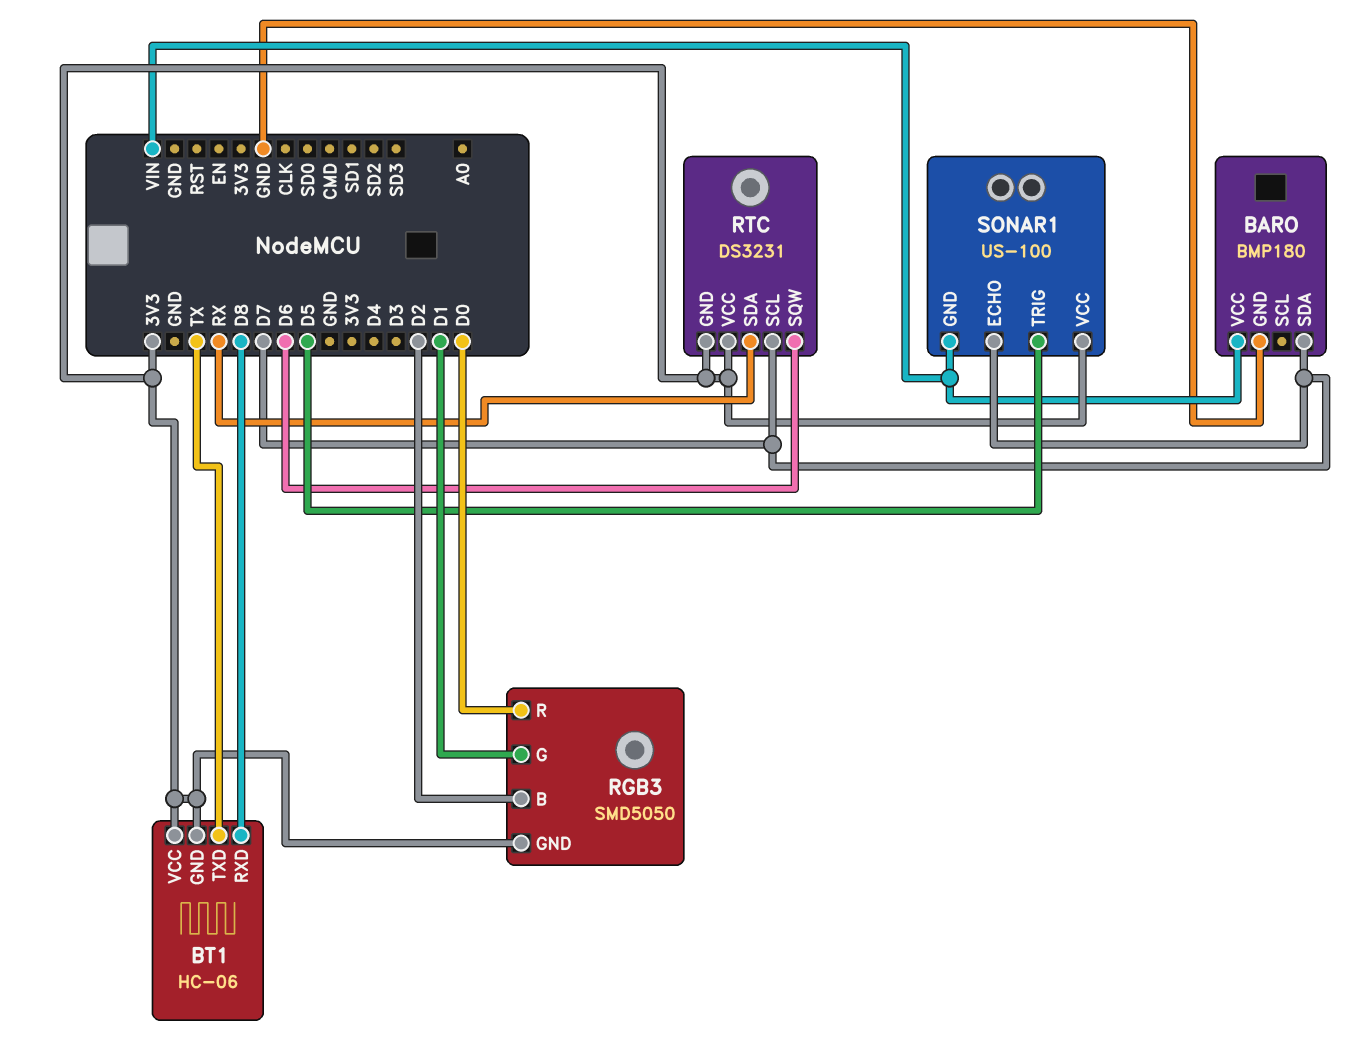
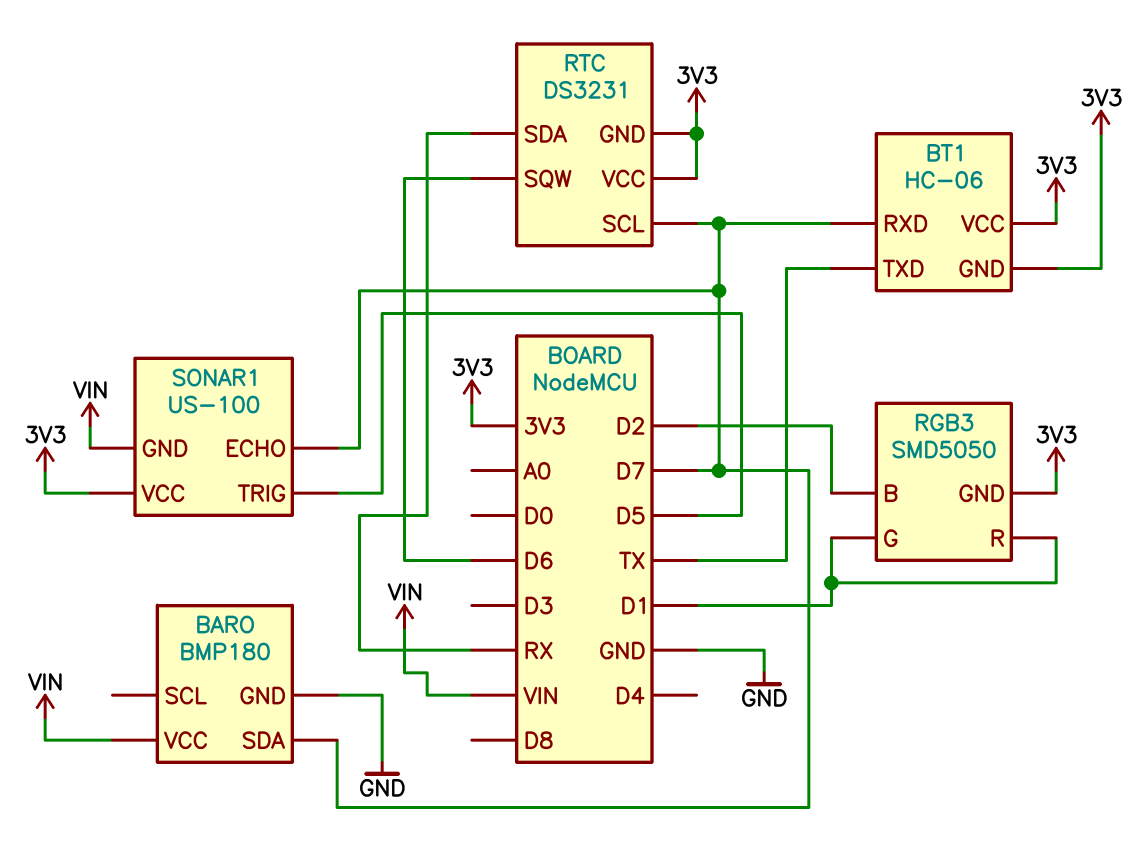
BT1 pin RXD: D8 -> D7
RGB3 pin R: D0 -> D1

